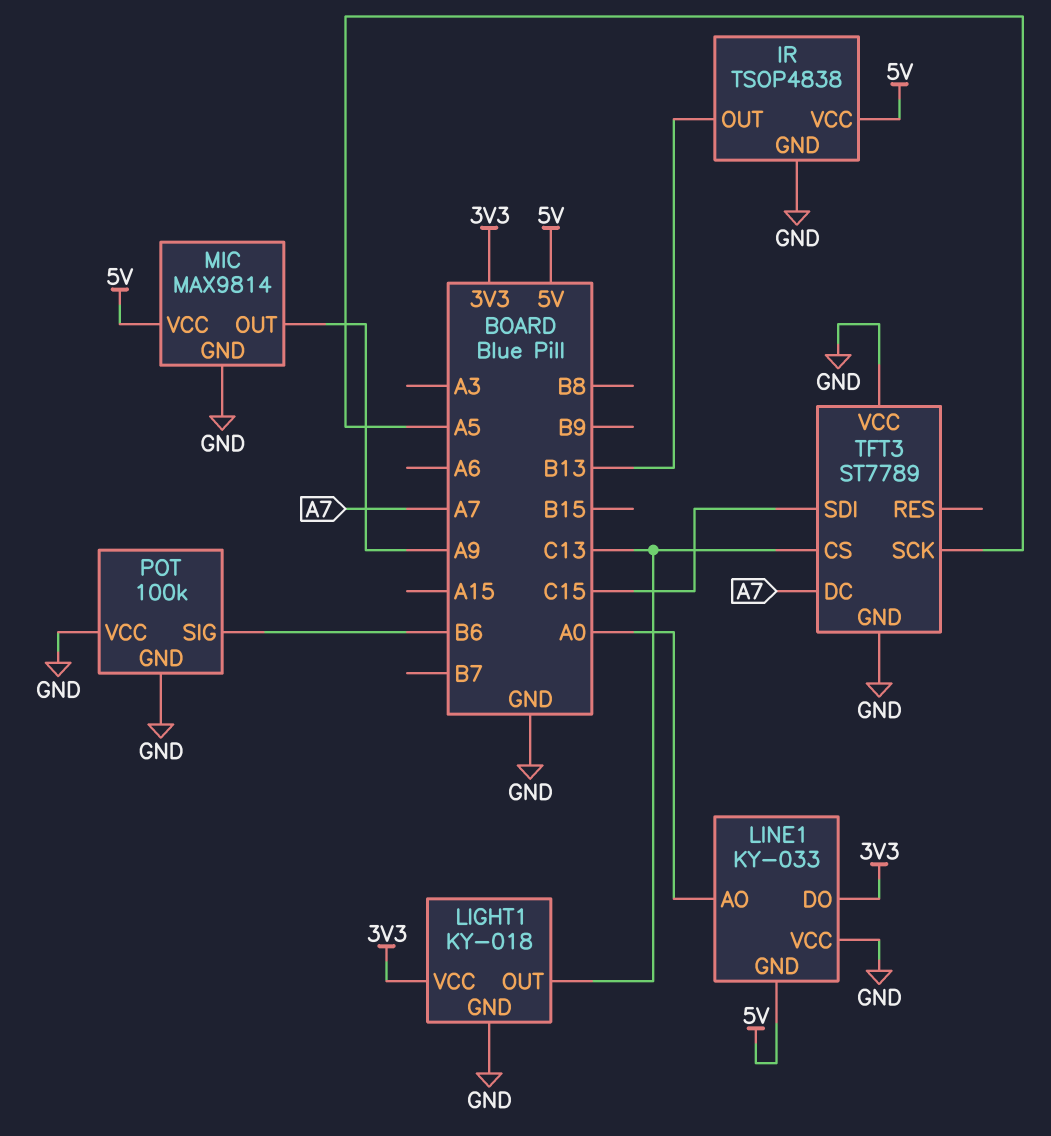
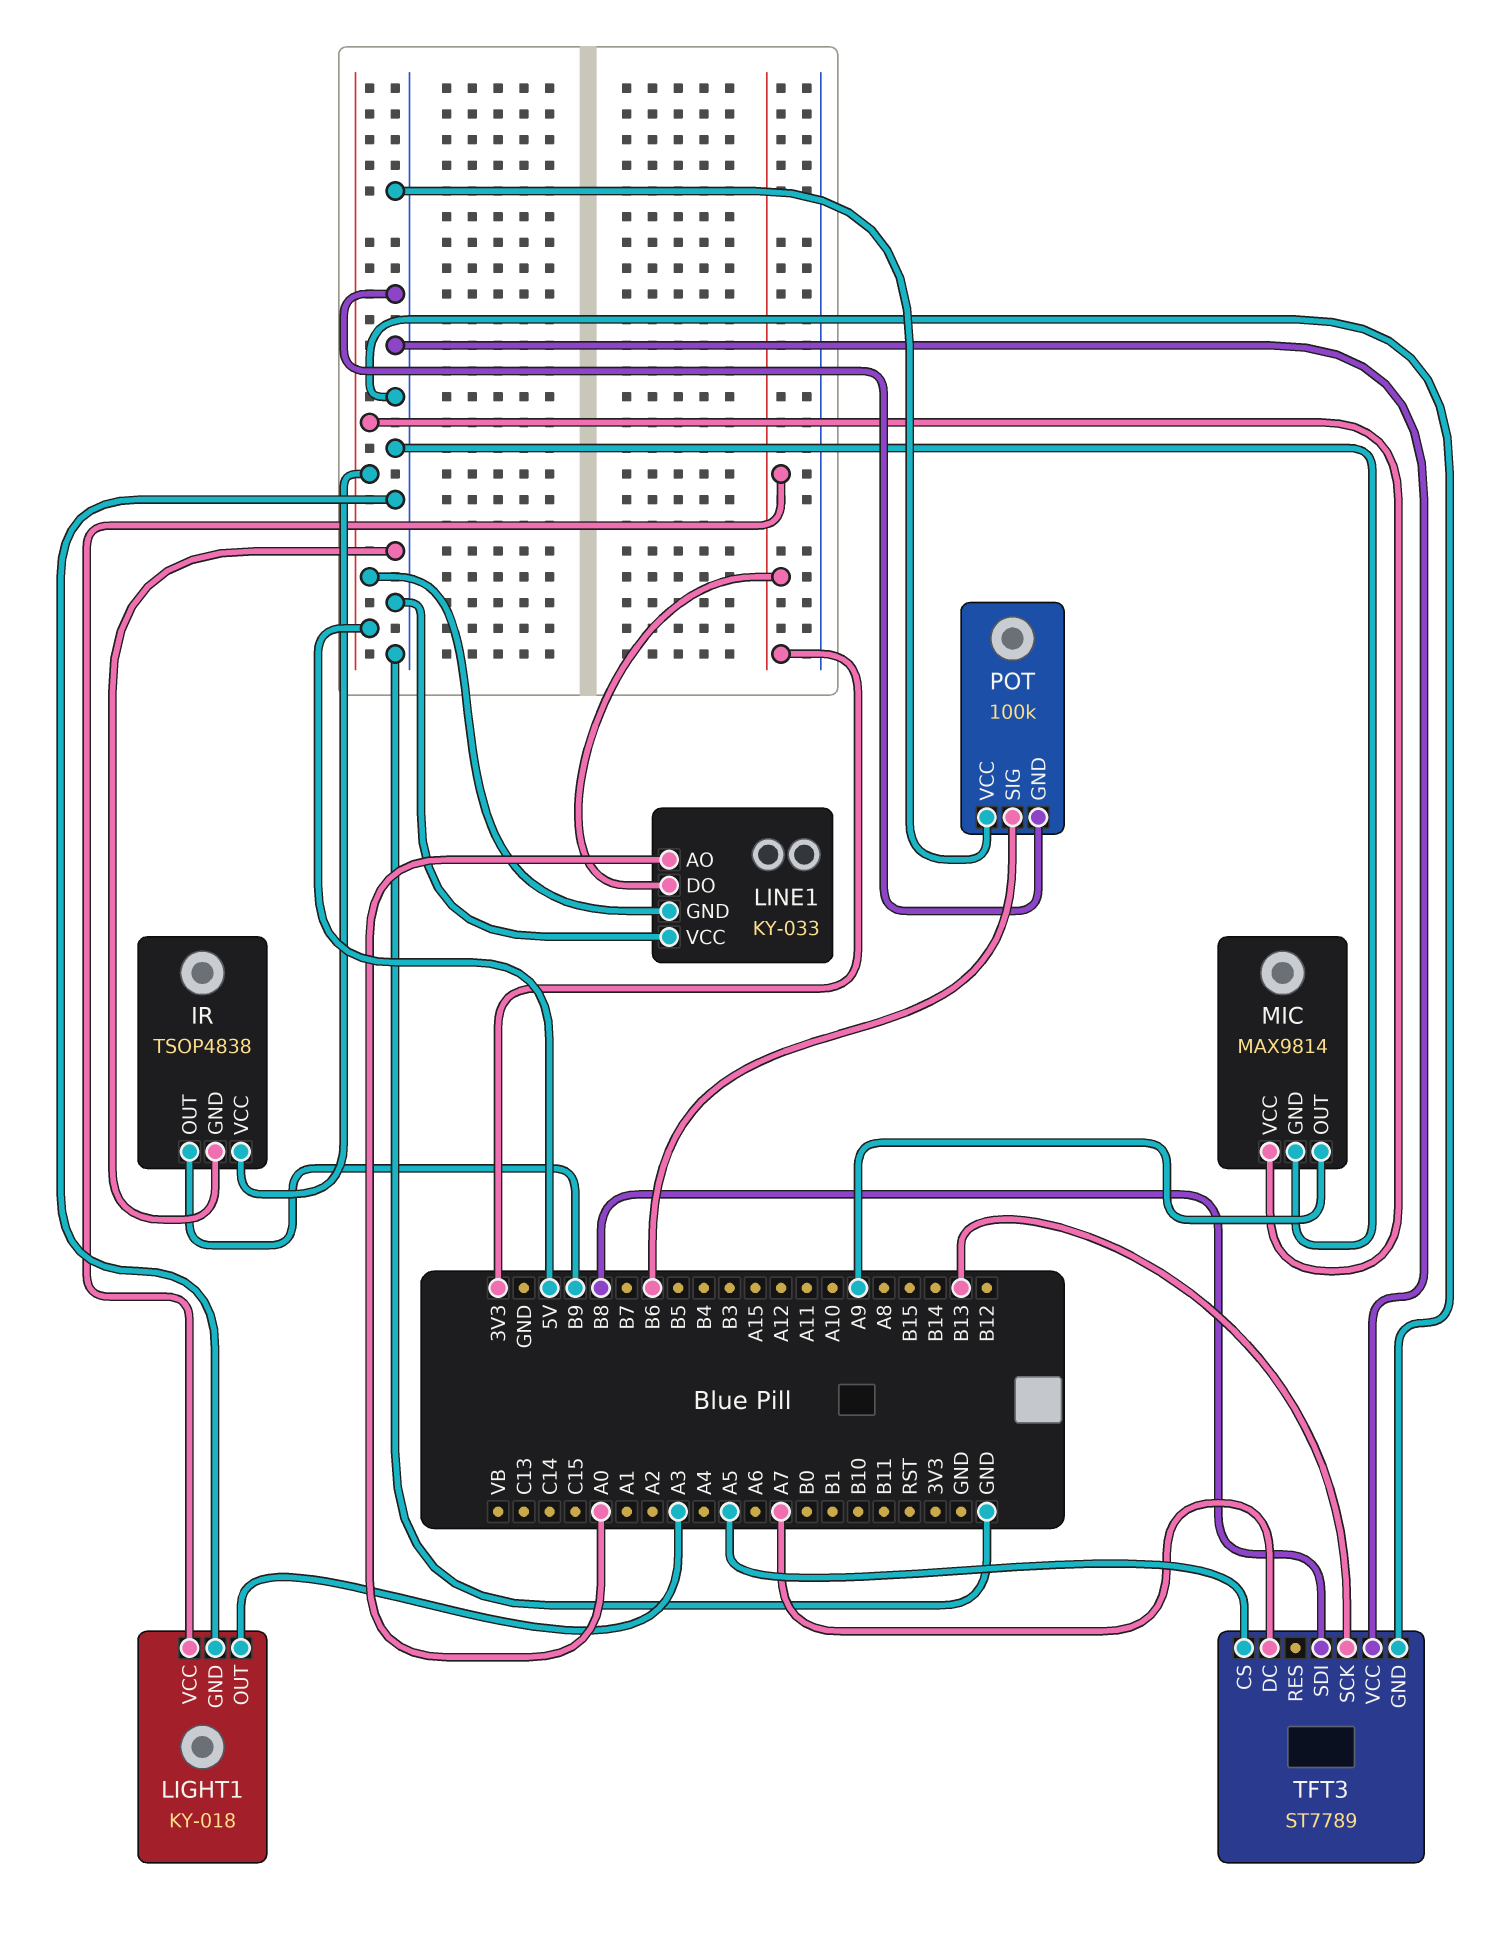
IR pin OUT: B13 -> B9
LIGHT1 pin OUT: C13 -> A3
TFT3 pin CS: C13 -> A5
TFT3 pin SCK: A5 -> B13
TFT3 pin SDI: C15 -> B8

